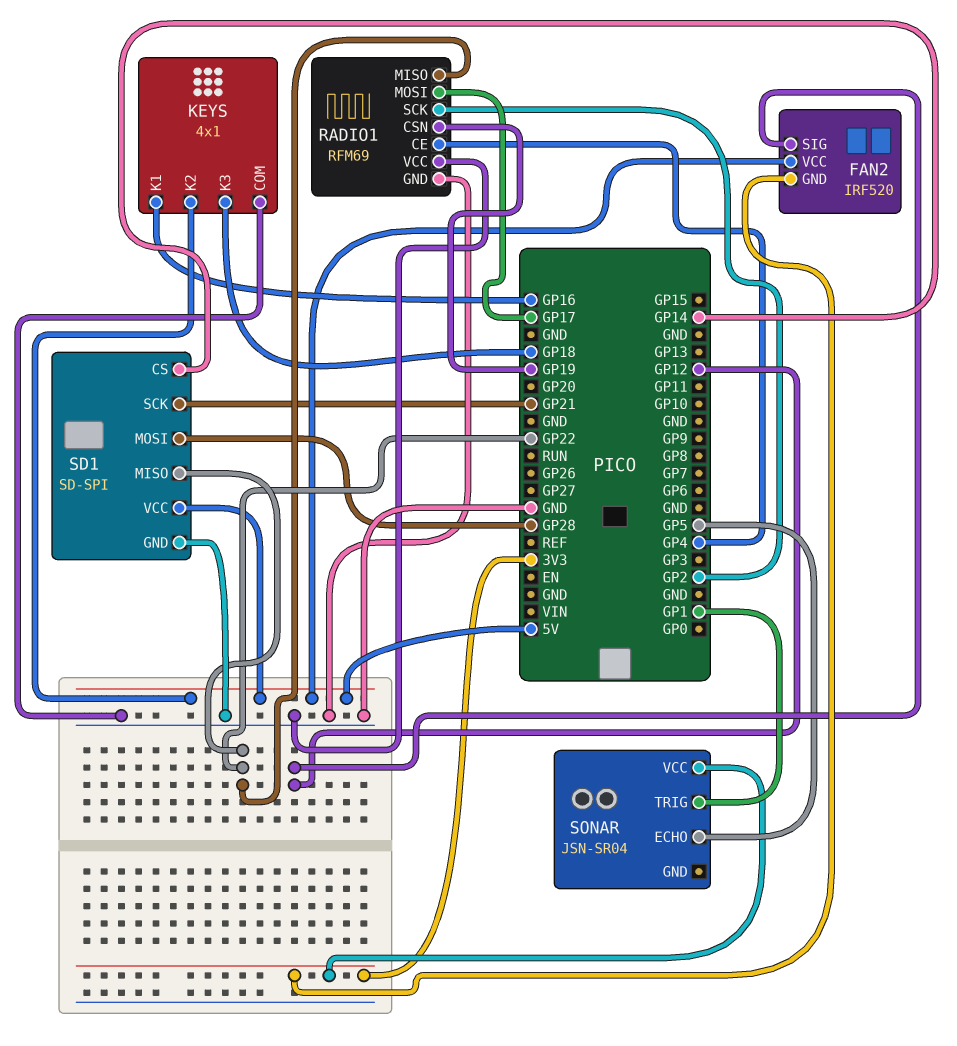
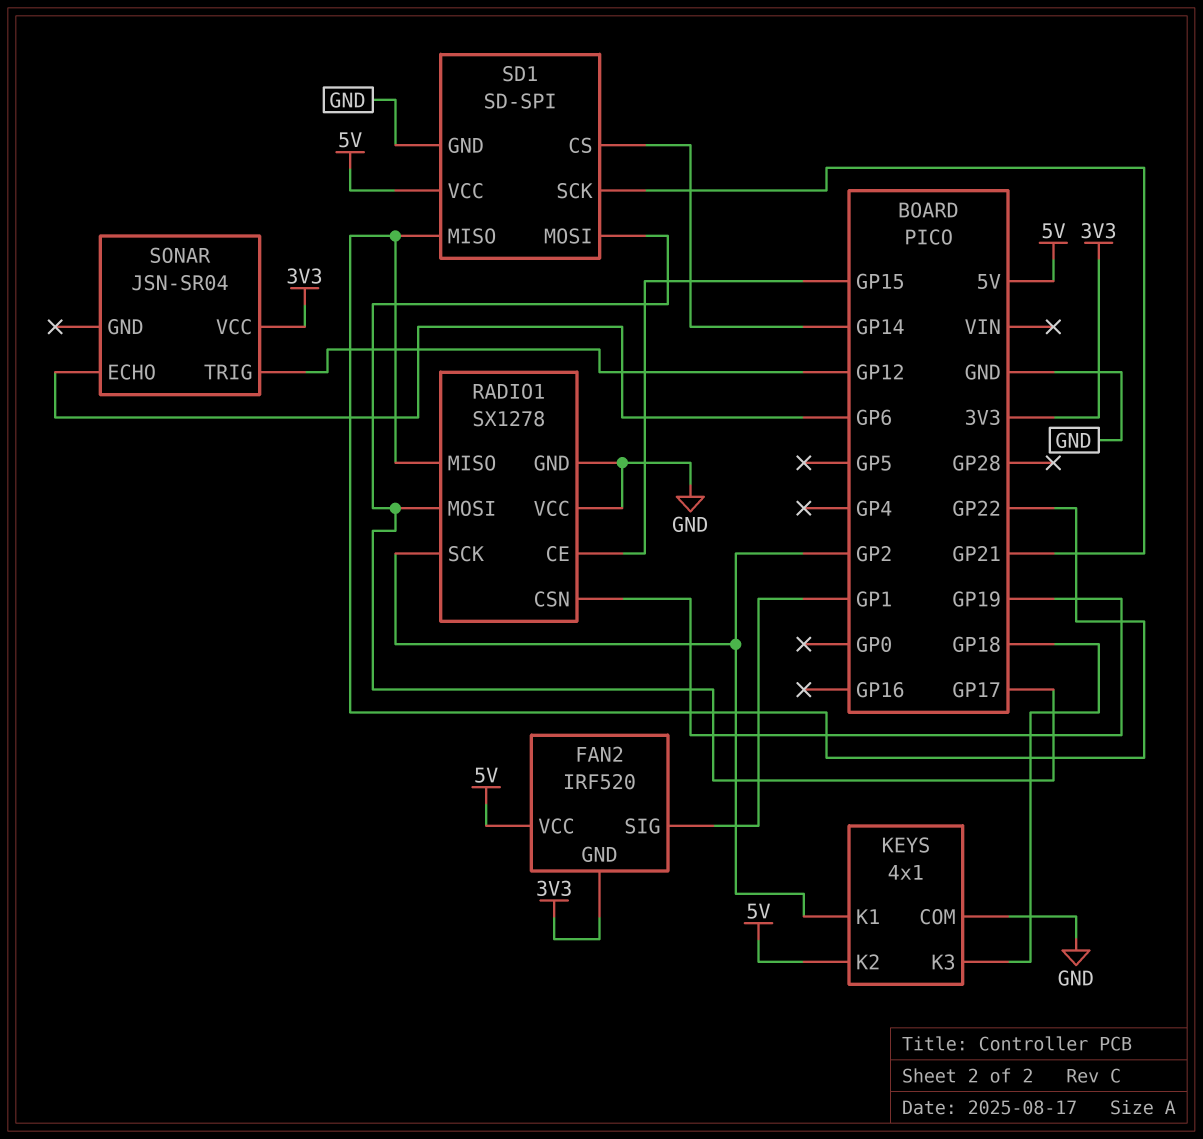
FAN2 pin SIG: GP12 -> GP1
KEYS pin K1: GP16 -> GP2
RADIO1: RFM69 -> SX1278
RADIO1 pin CE: GP4 -> GP15
SD1 pin MOSI: GP28 -> GP17
SONAR pin ECHO: GP5 -> GP6
SONAR pin TRIG: GP1 -> GP12

